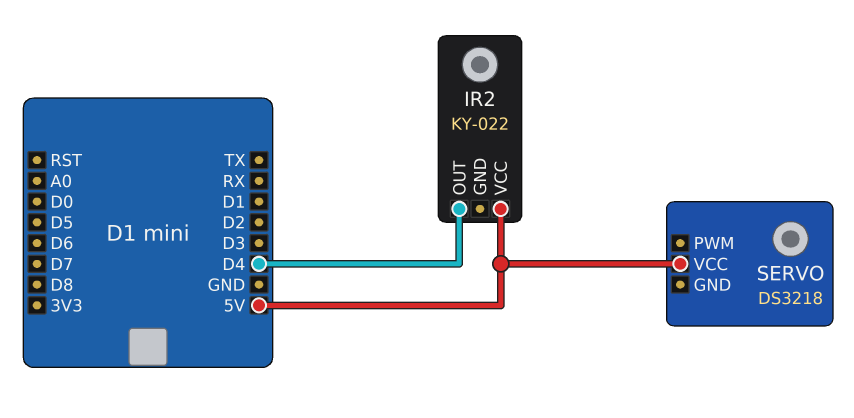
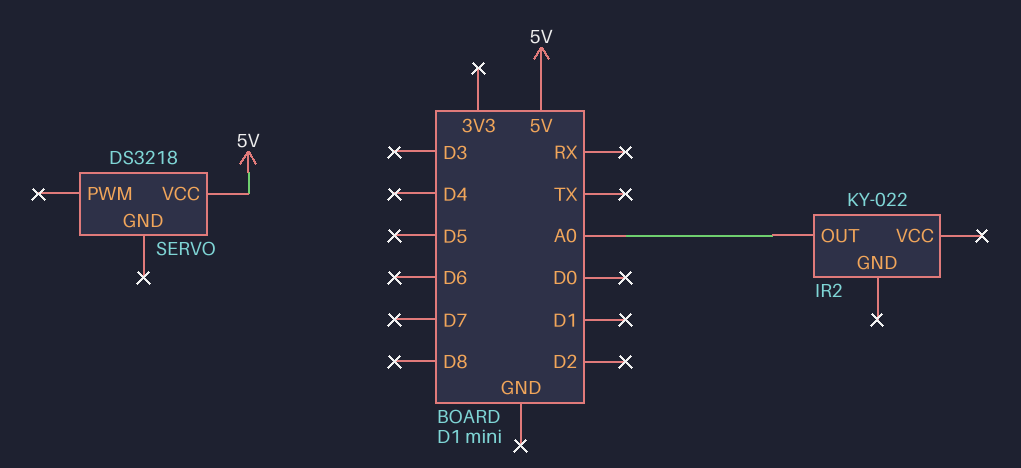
IR2 pin OUT: D4 -> A0
IR2 pin VCC: 5V -> none

